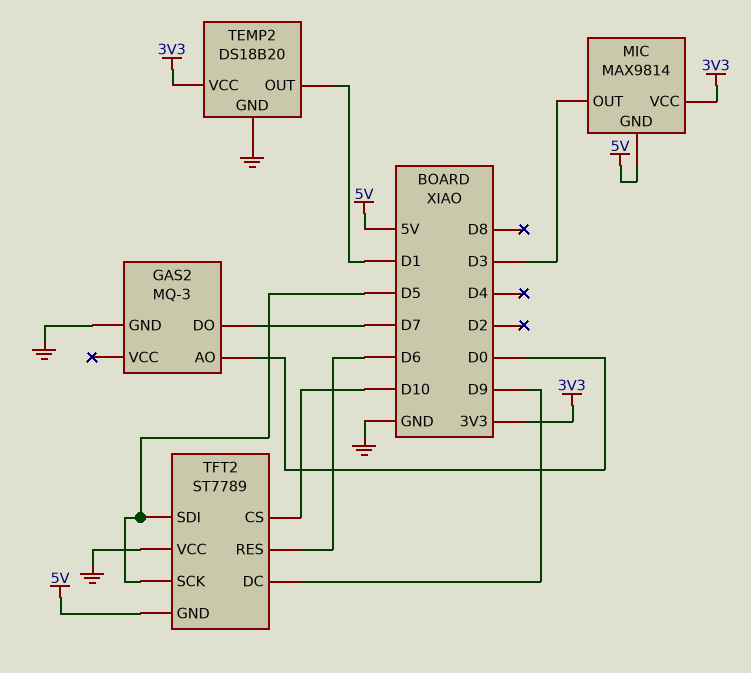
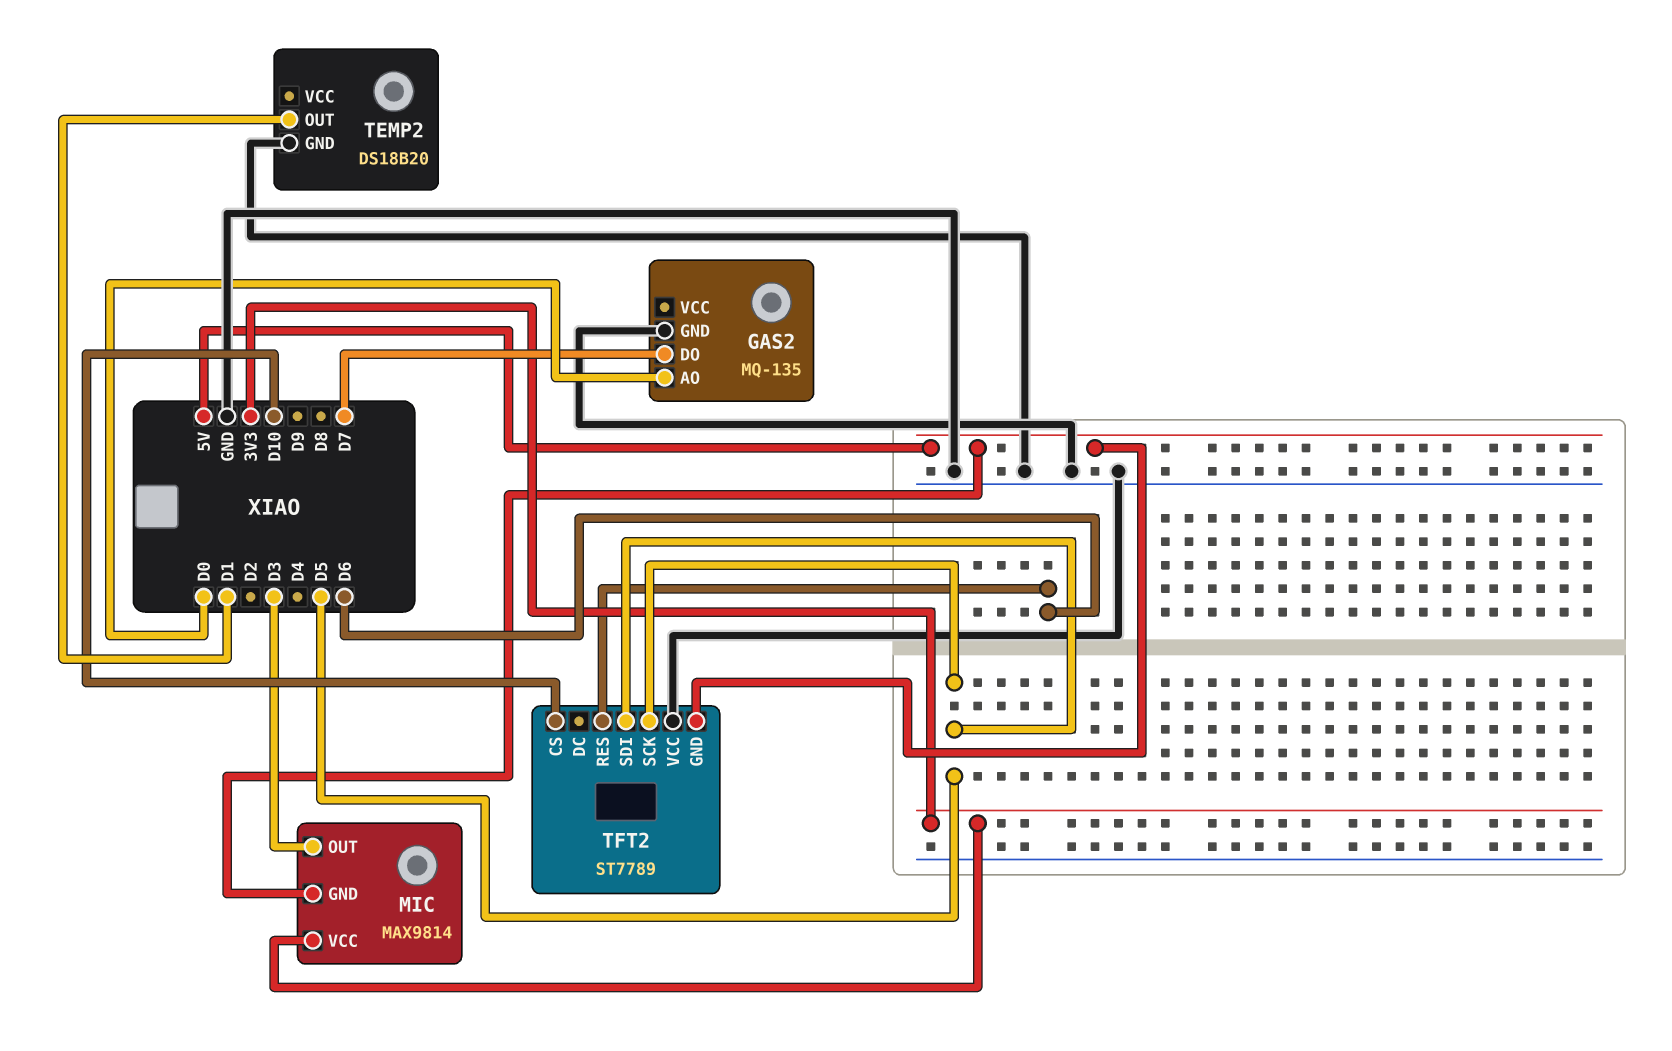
GAS2: MQ-3 -> MQ-135
TEMP2 pin VCC: 3V3 -> none
TFT2 pin DC: D9 -> none

